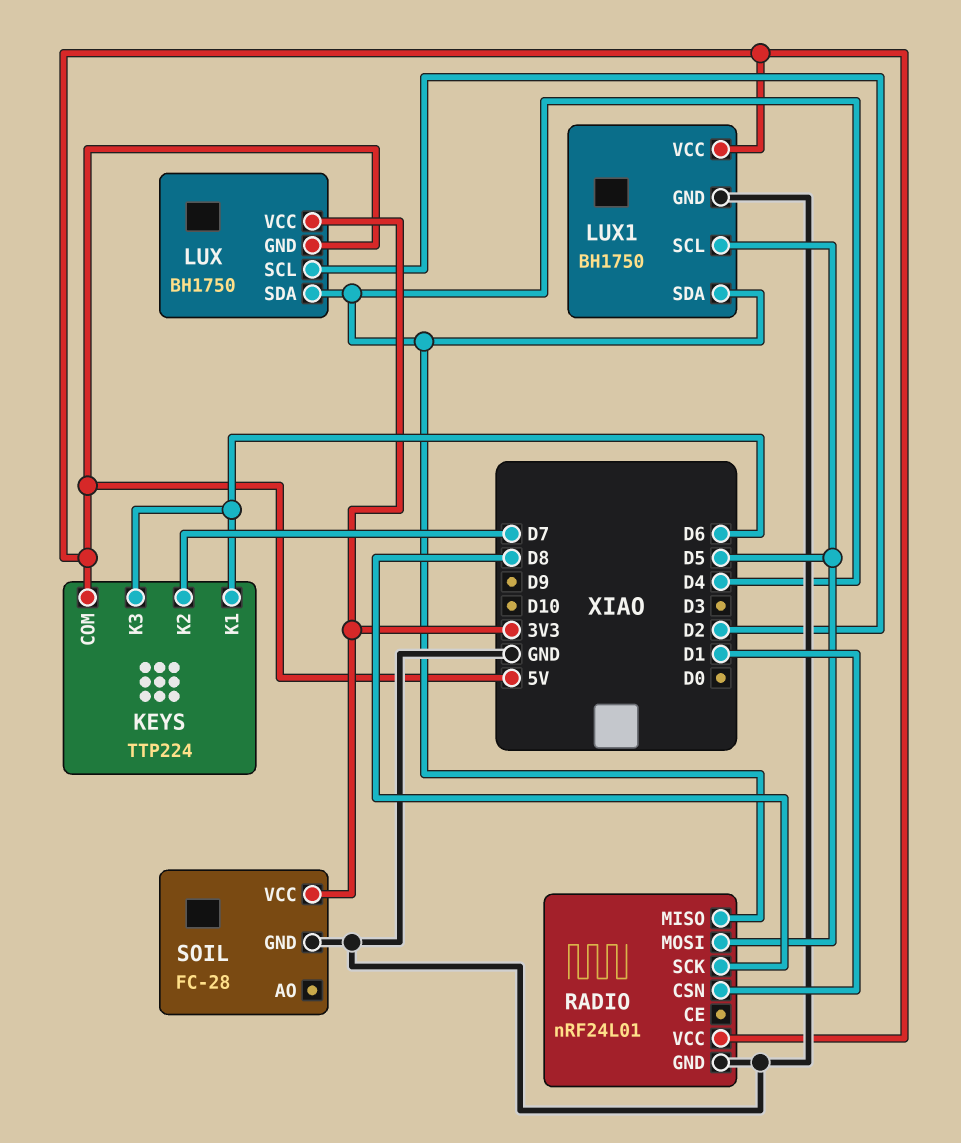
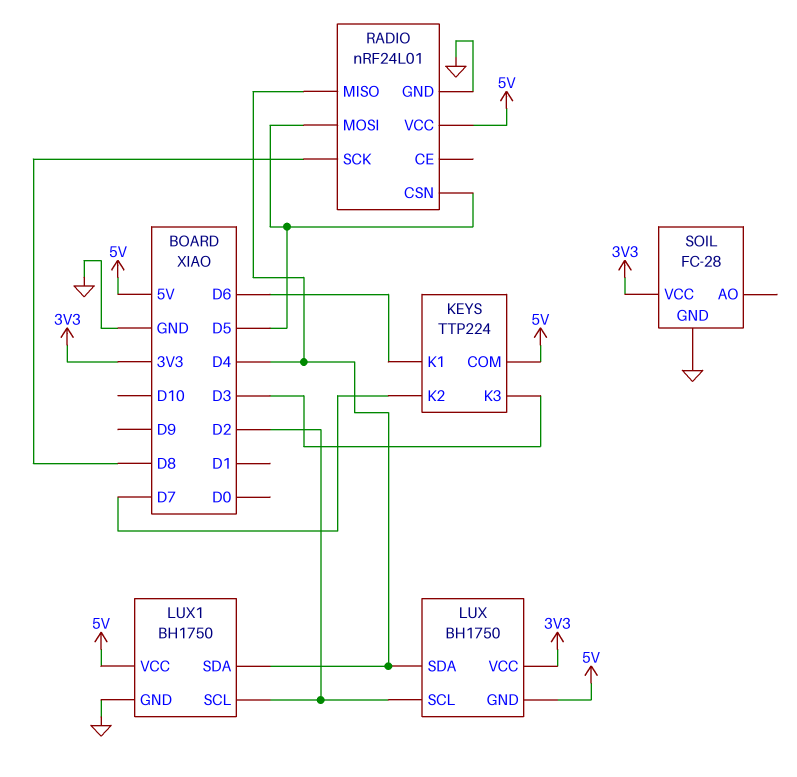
KEYS pin K3: D6 -> D3
LUX1 pin SCL: D5 -> D2
RADIO pin CSN: D1 -> D5

